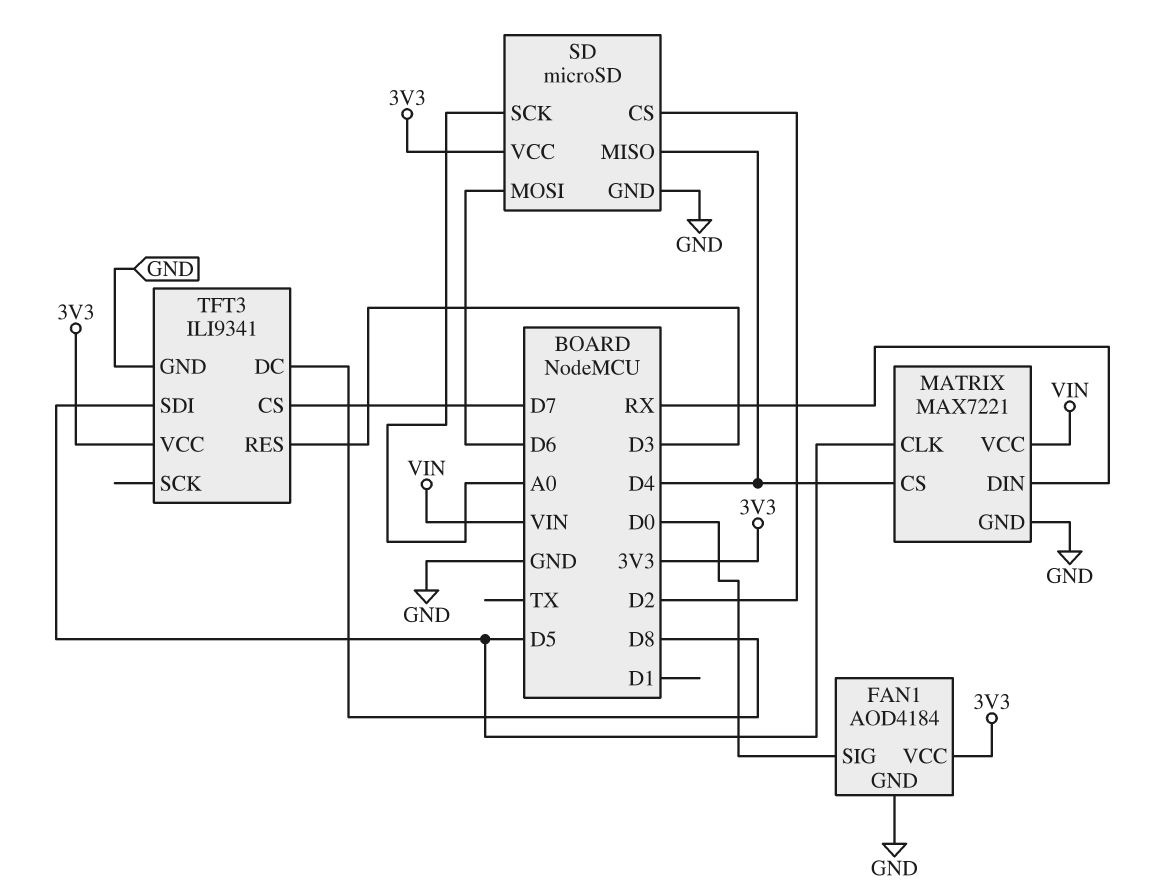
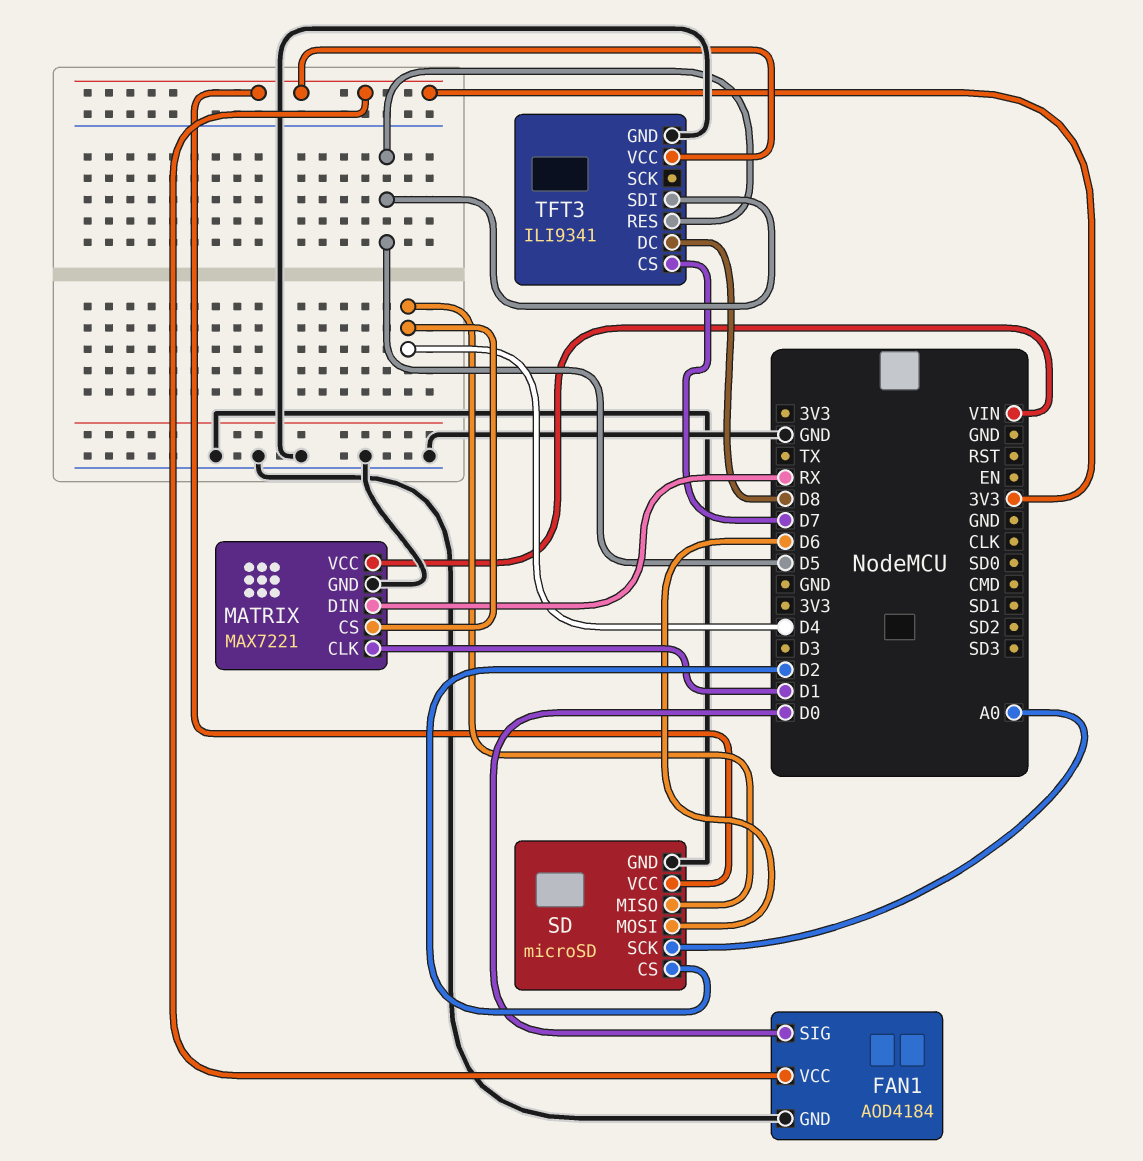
MATRIX pin CLK: D5 -> D1
TFT3 pin RES: D3 -> D5

